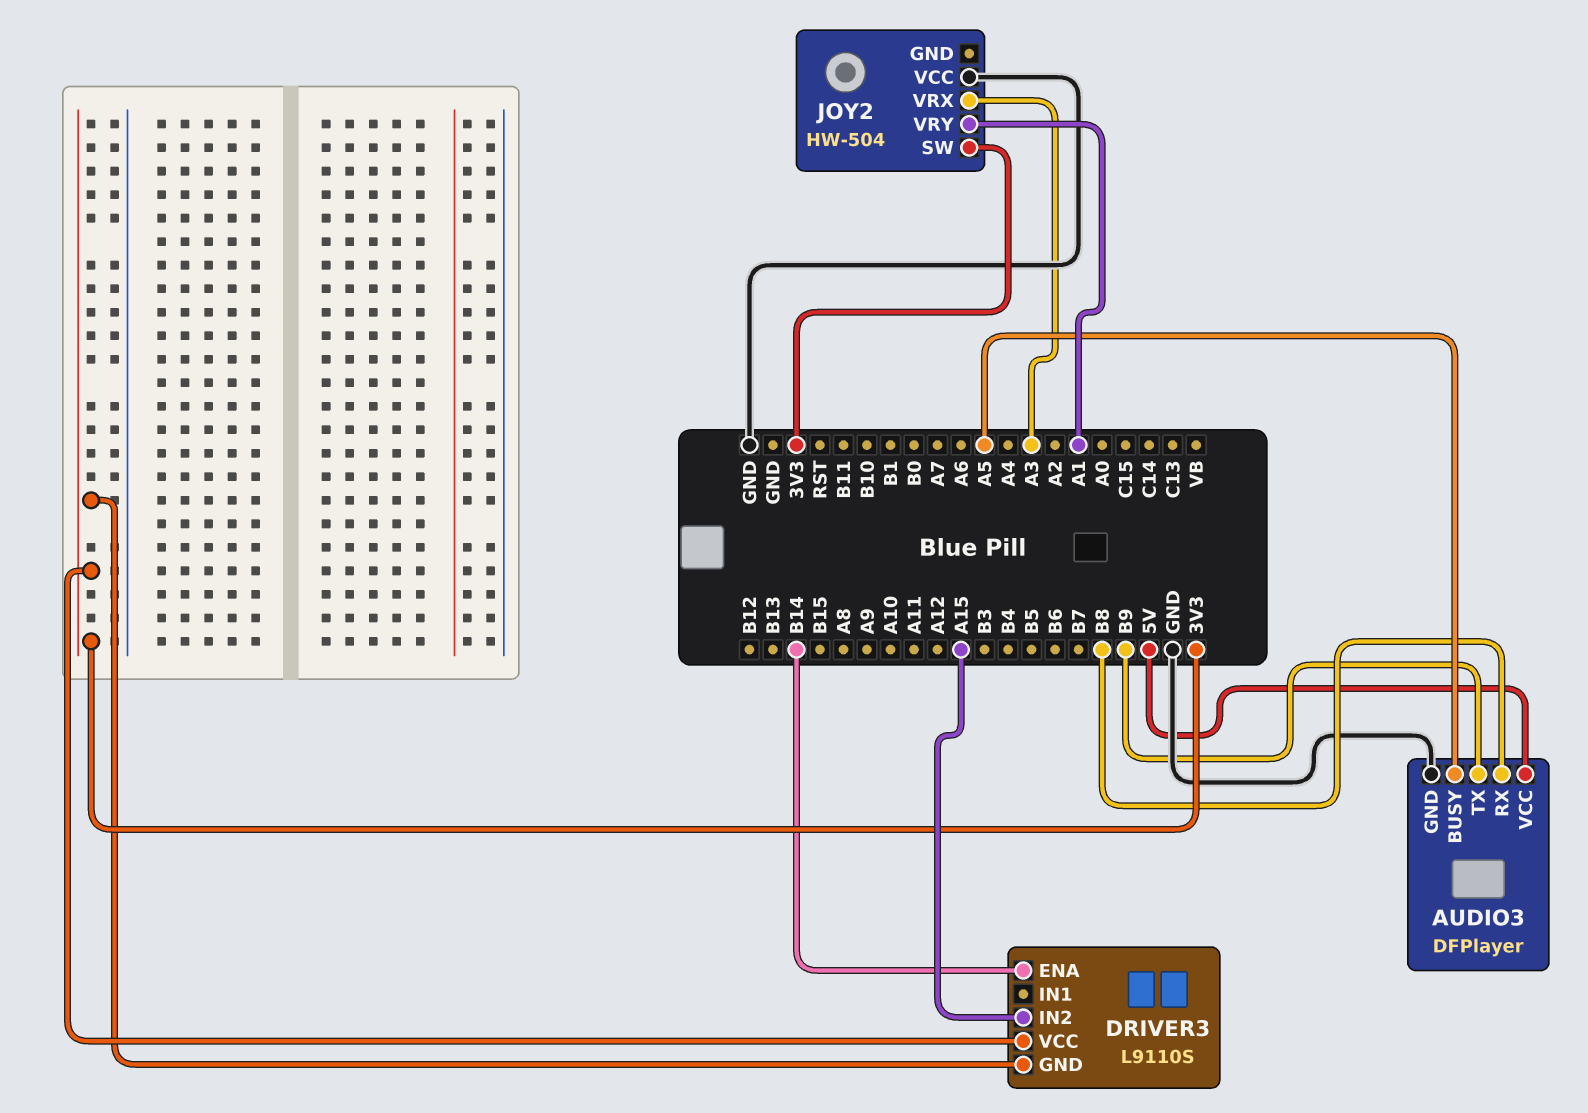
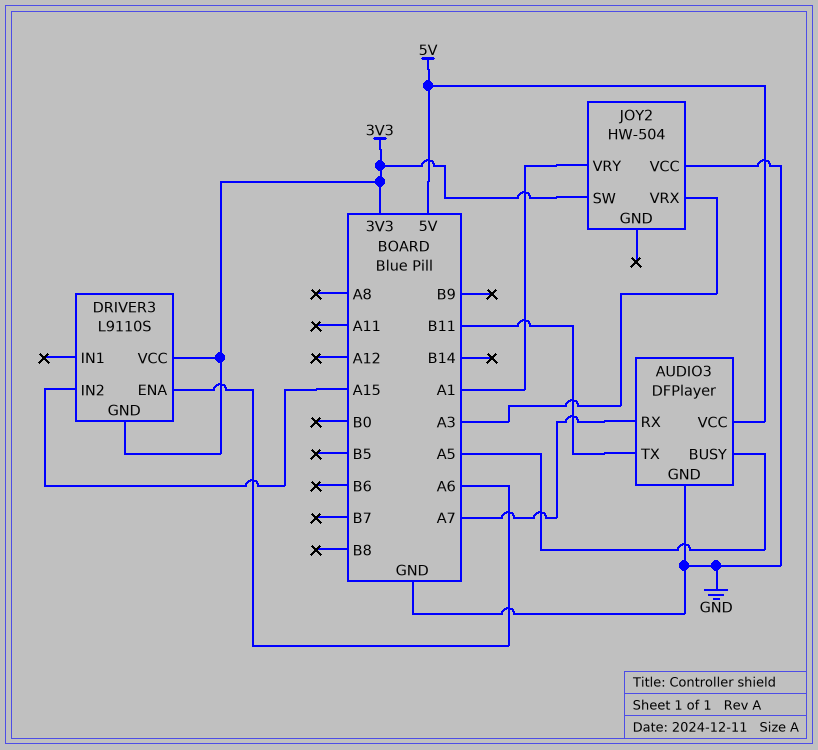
AUDIO3 pin RX: B8 -> A7
AUDIO3 pin TX: B9 -> B11
DRIVER3 pin ENA: B14 -> A6

